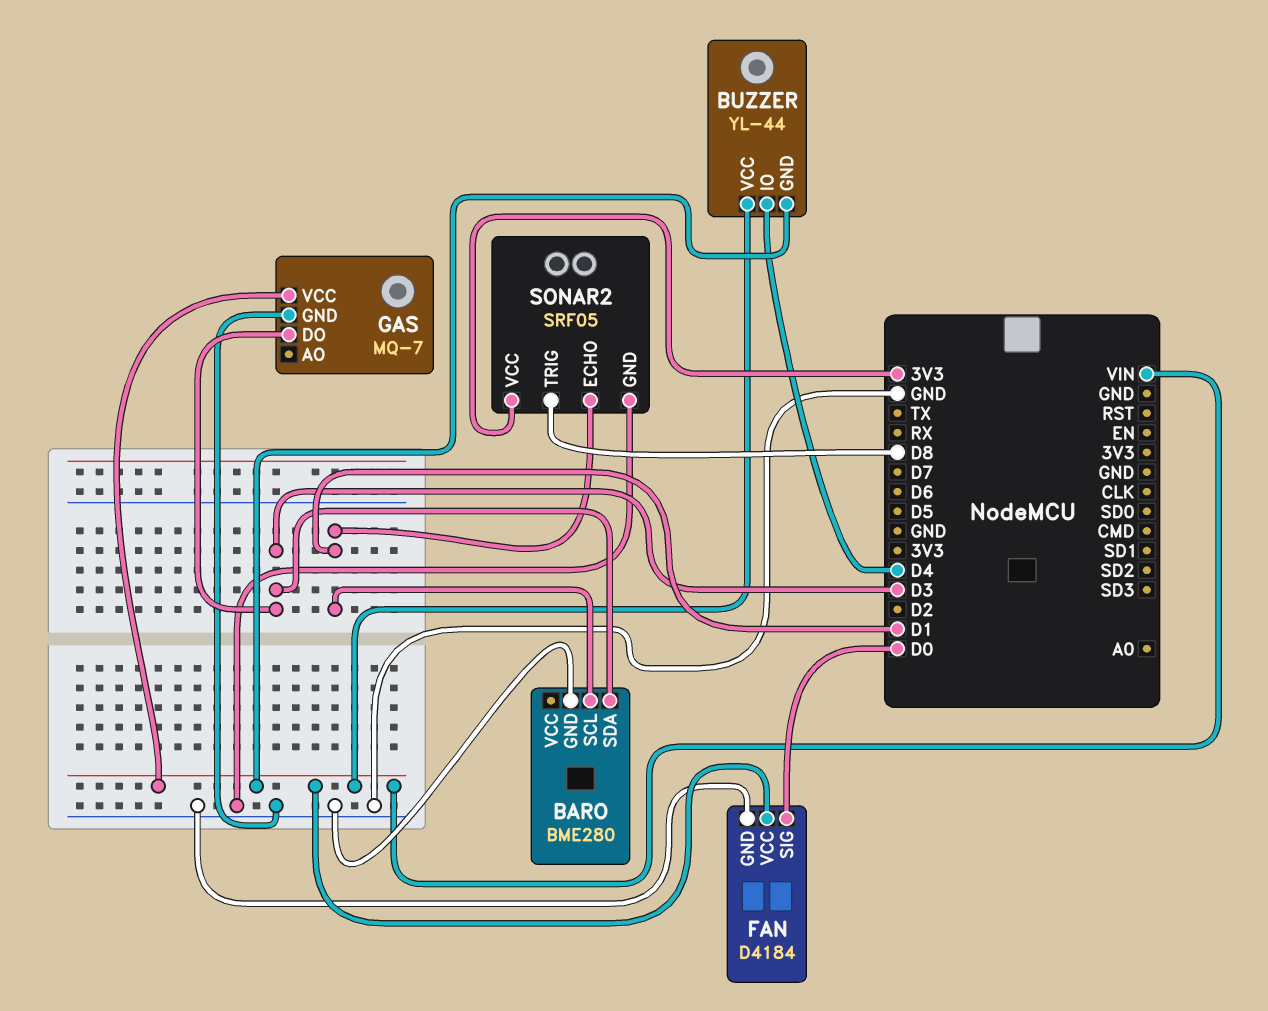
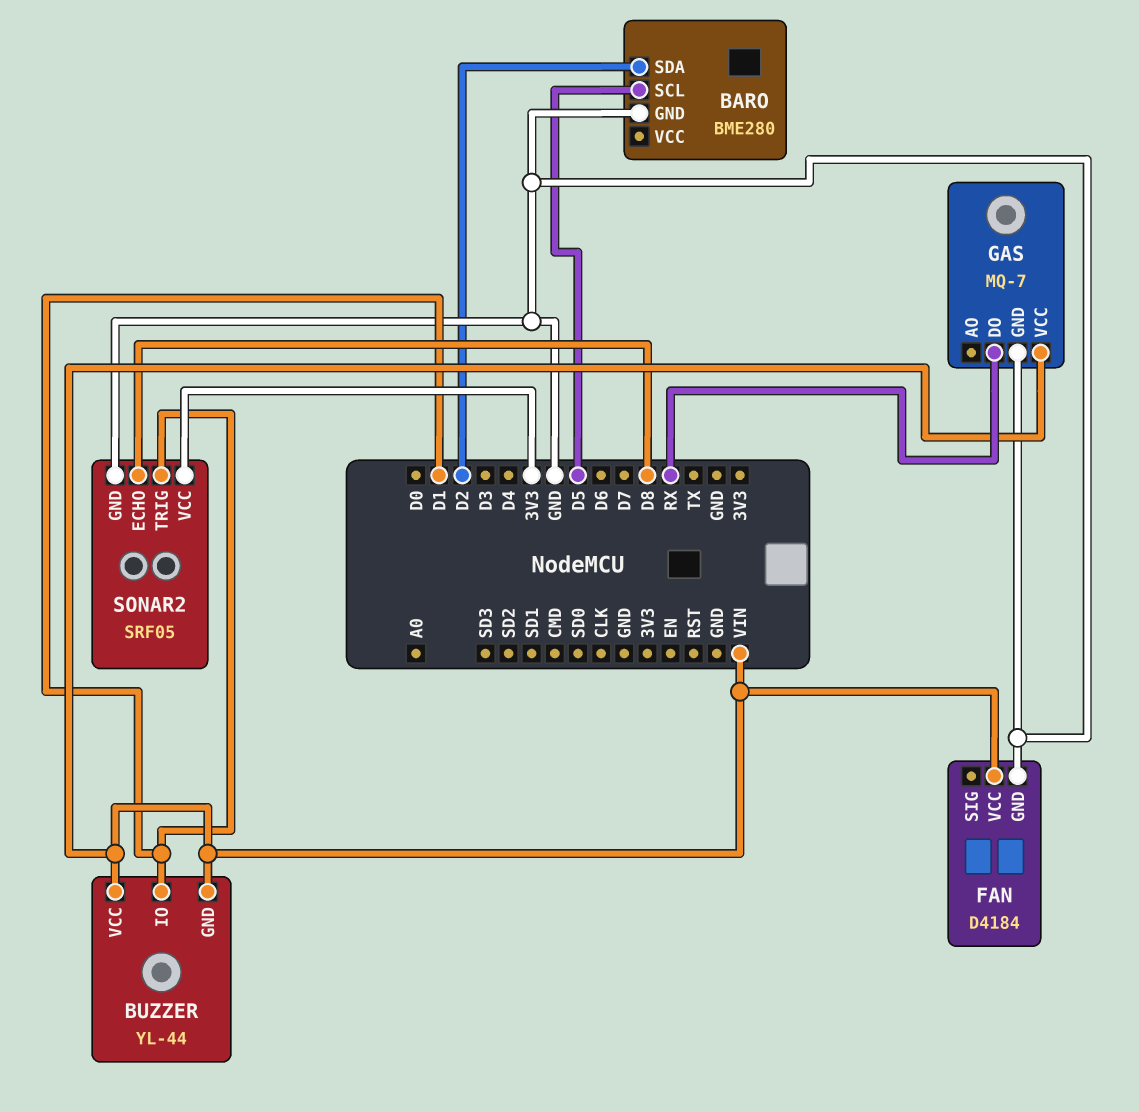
BARO pin SCL: D1 -> D5
BARO pin SDA: D3 -> D2
BUZZER pin IO: D4 -> D1
FAN pin SIG: D0 -> none
GAS pin DO: D3 -> RX
SONAR2 pin ECHO: D1 -> D8
SONAR2 pin TRIG: D8 -> D1

